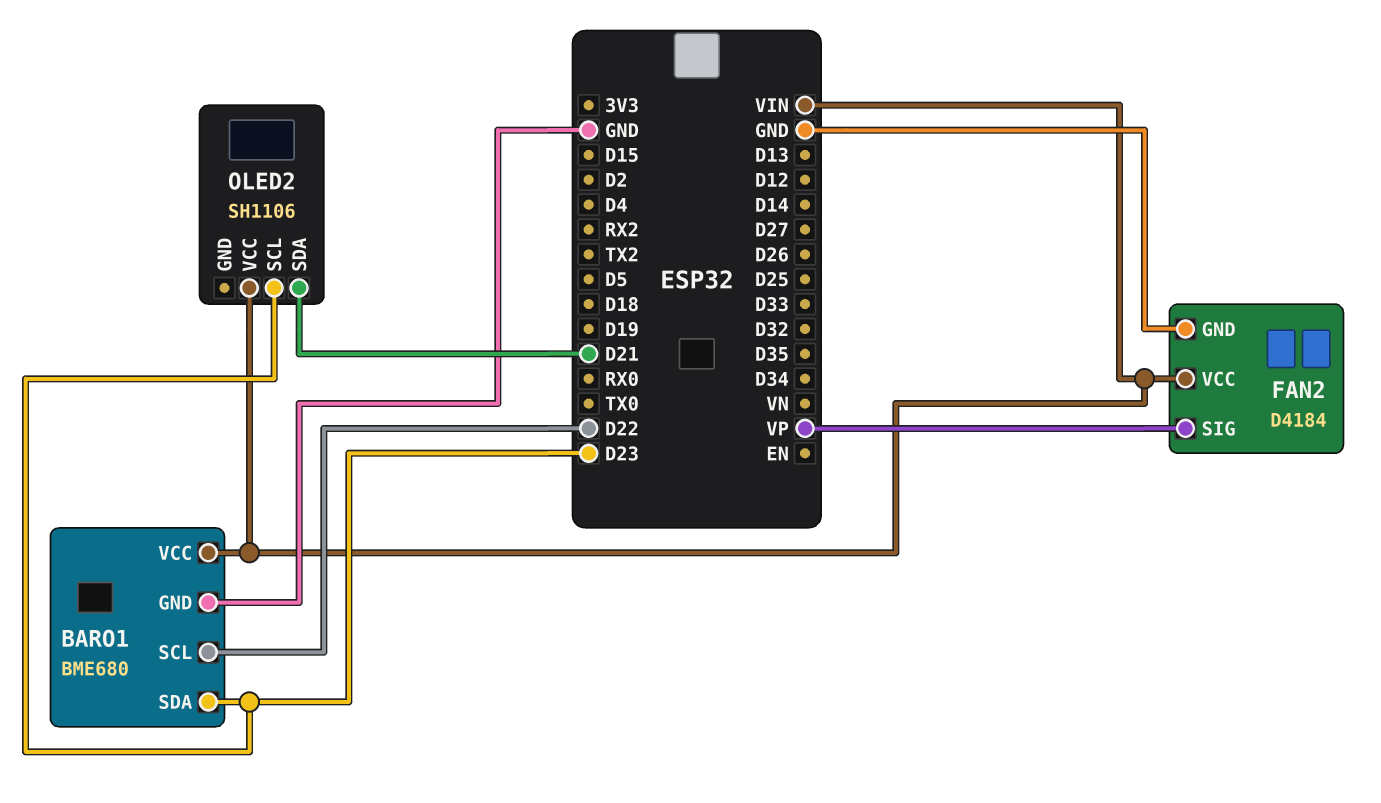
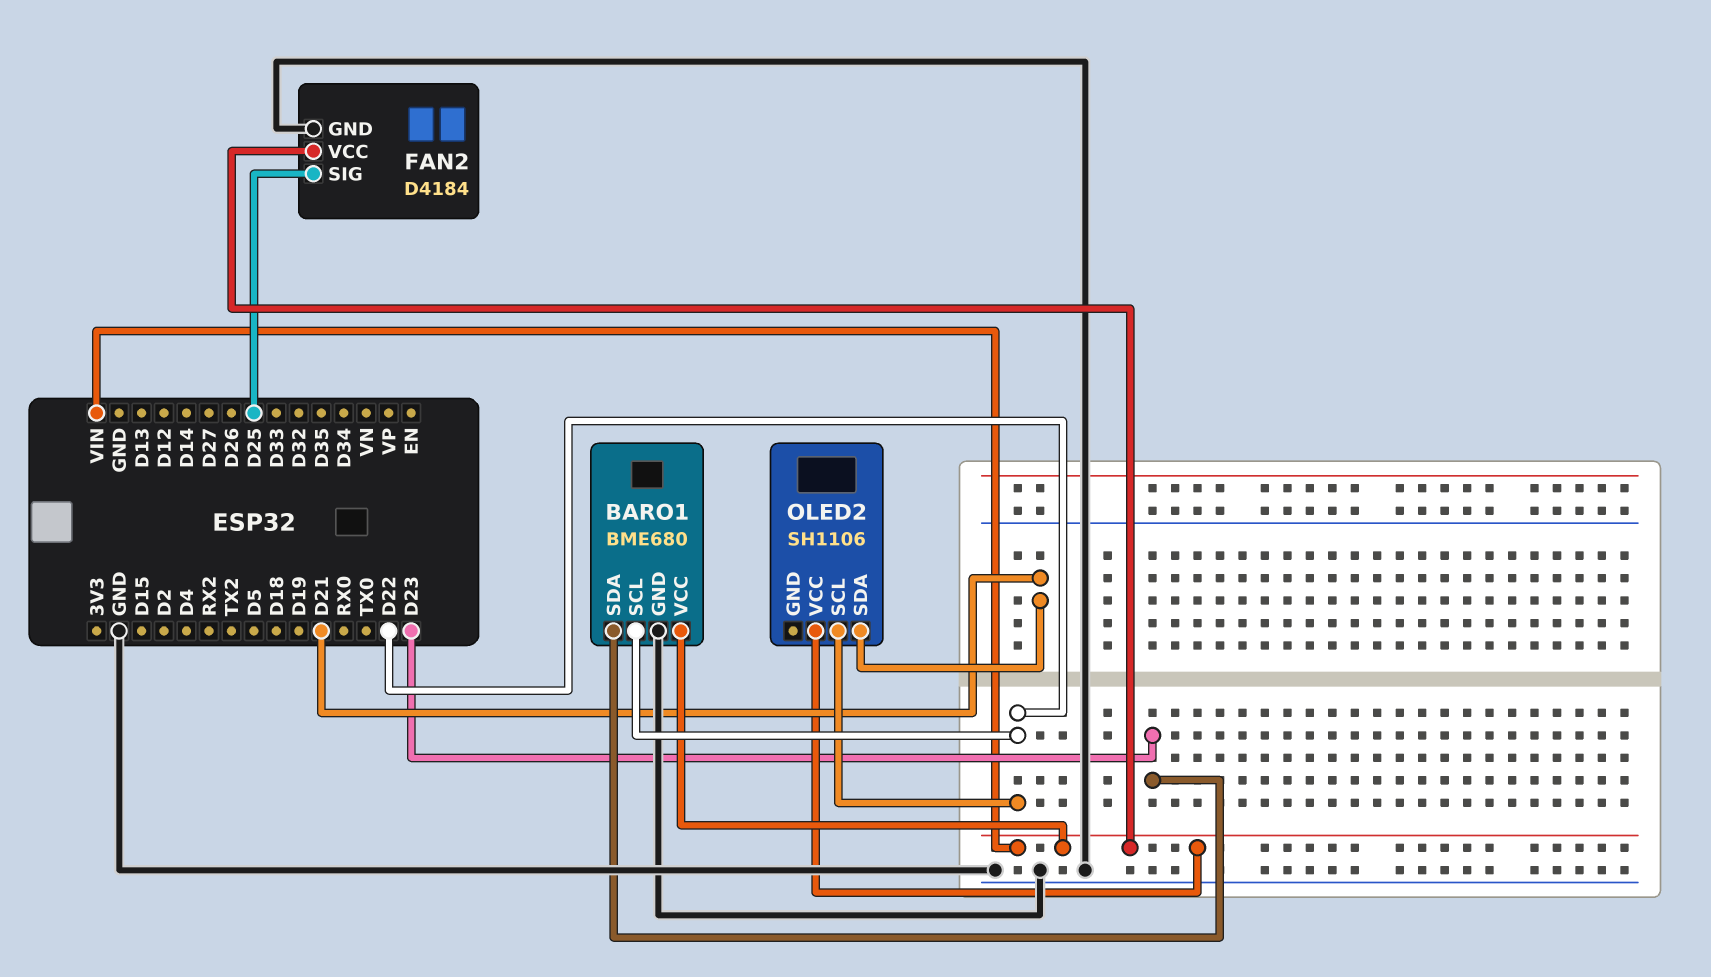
FAN2 pin SIG: VP -> D25
OLED2 pin SCL: D23 -> D22

